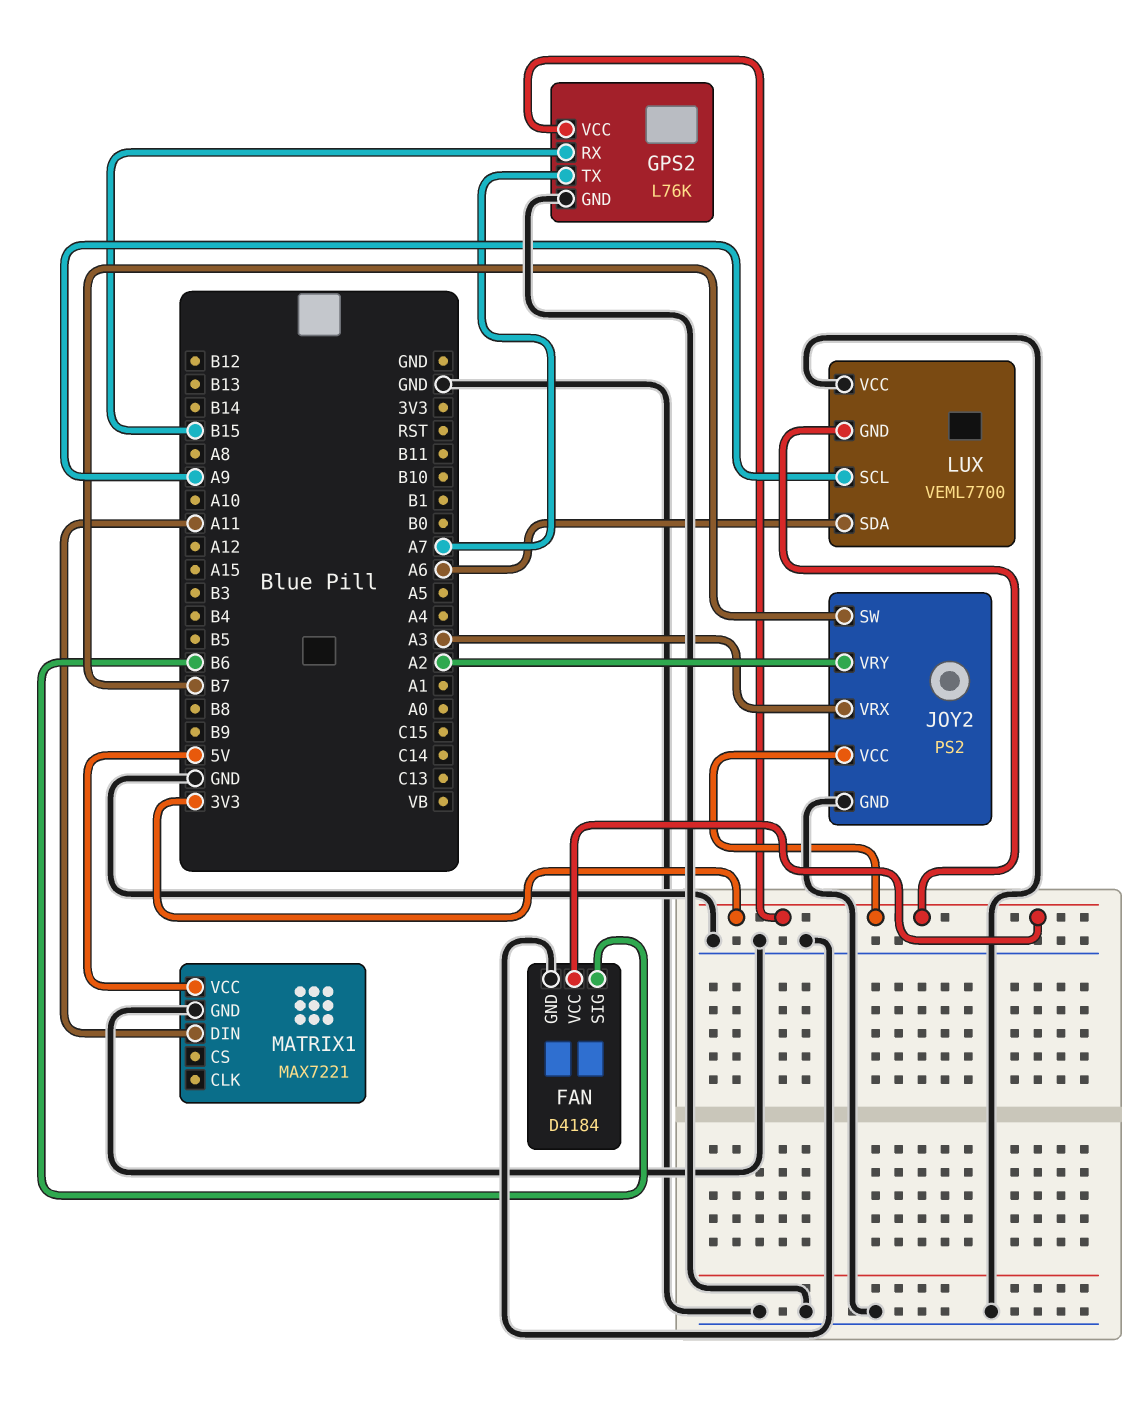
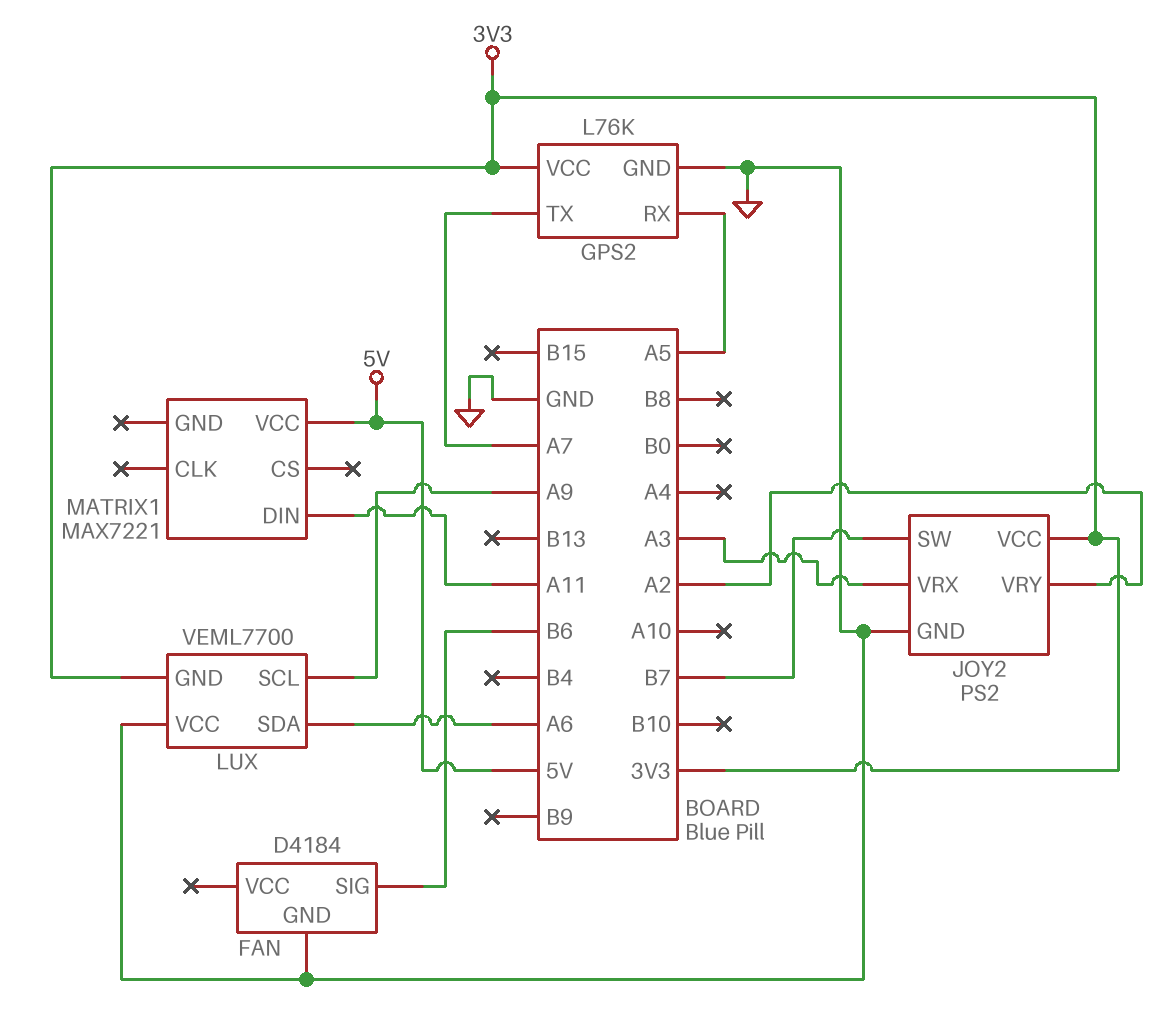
FAN pin VCC: 3V3 -> none
GPS2 pin RX: B15 -> A5
MATRIX1 pin GND: GND -> none

